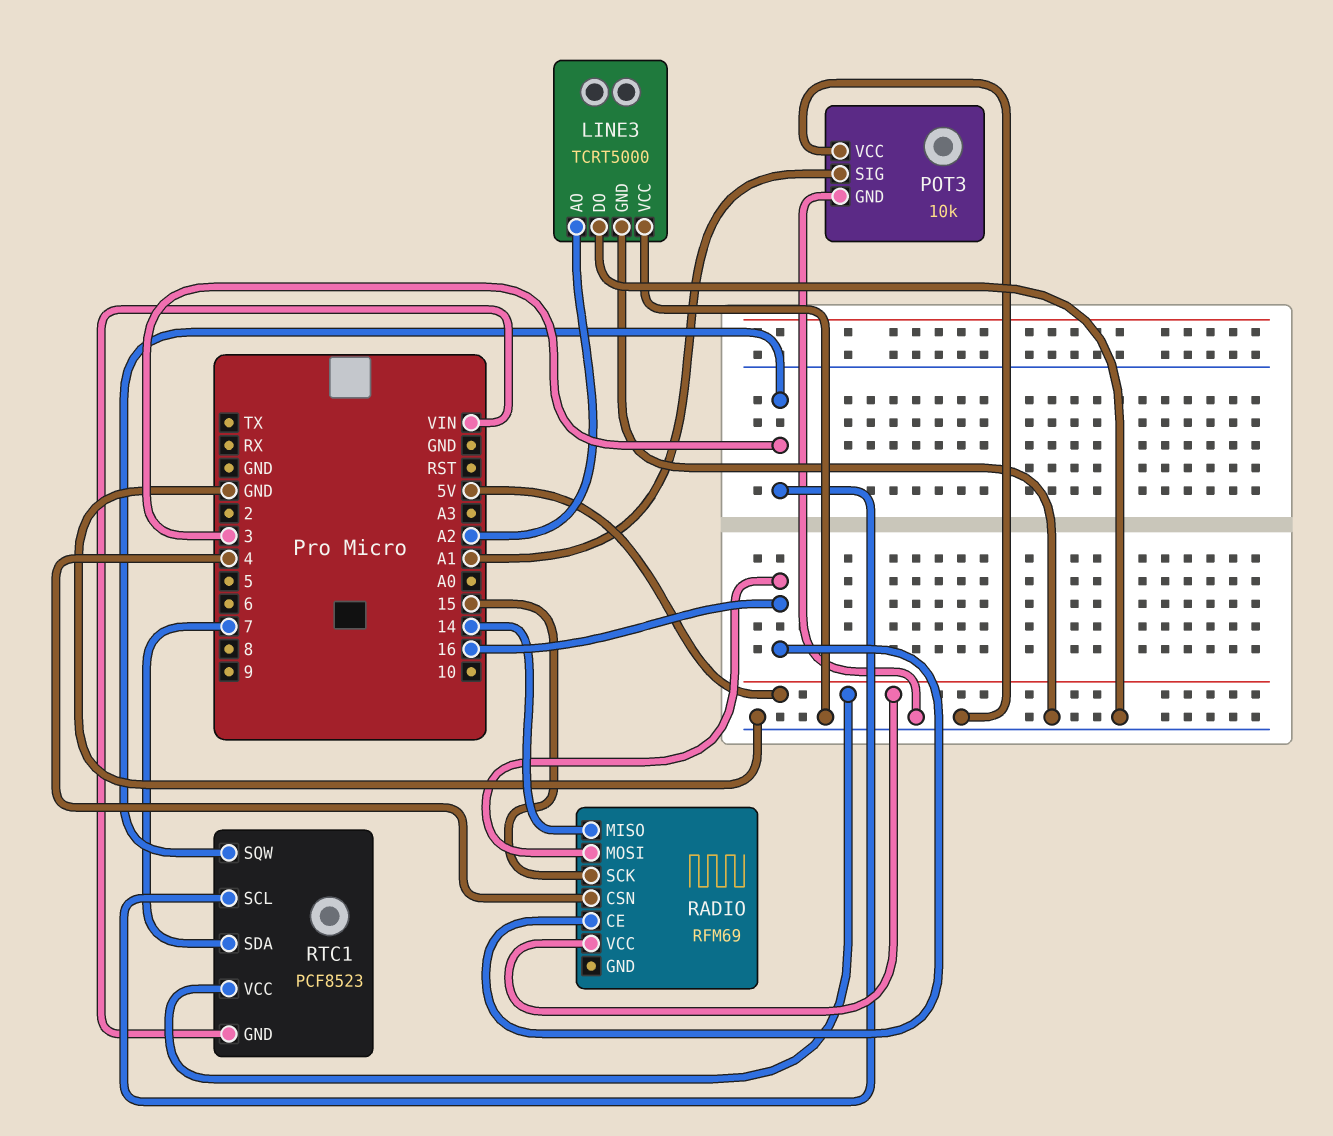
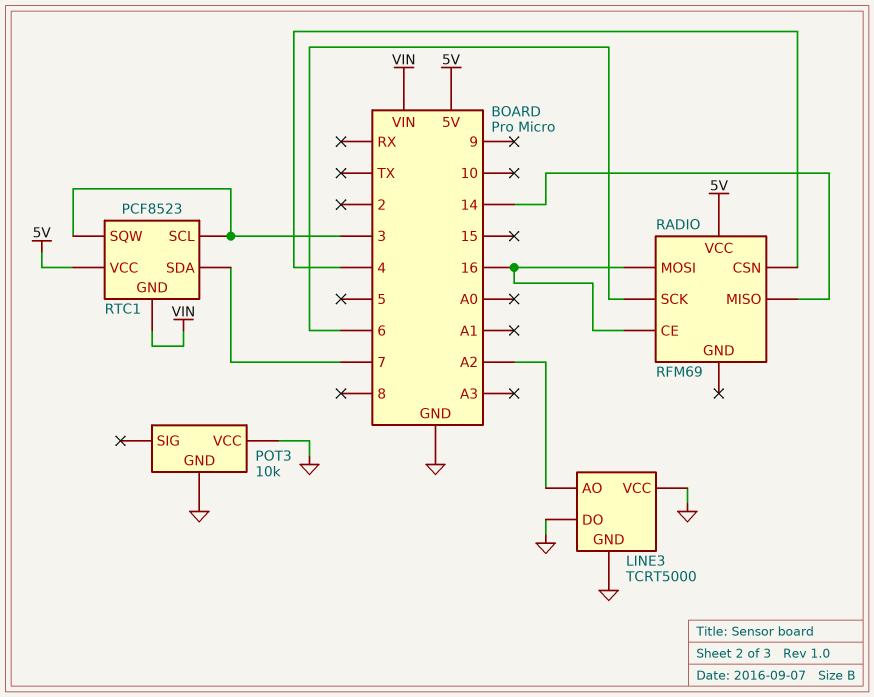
POT3 pin SIG: A1 -> none
RADIO pin SCK: 15 -> 6

